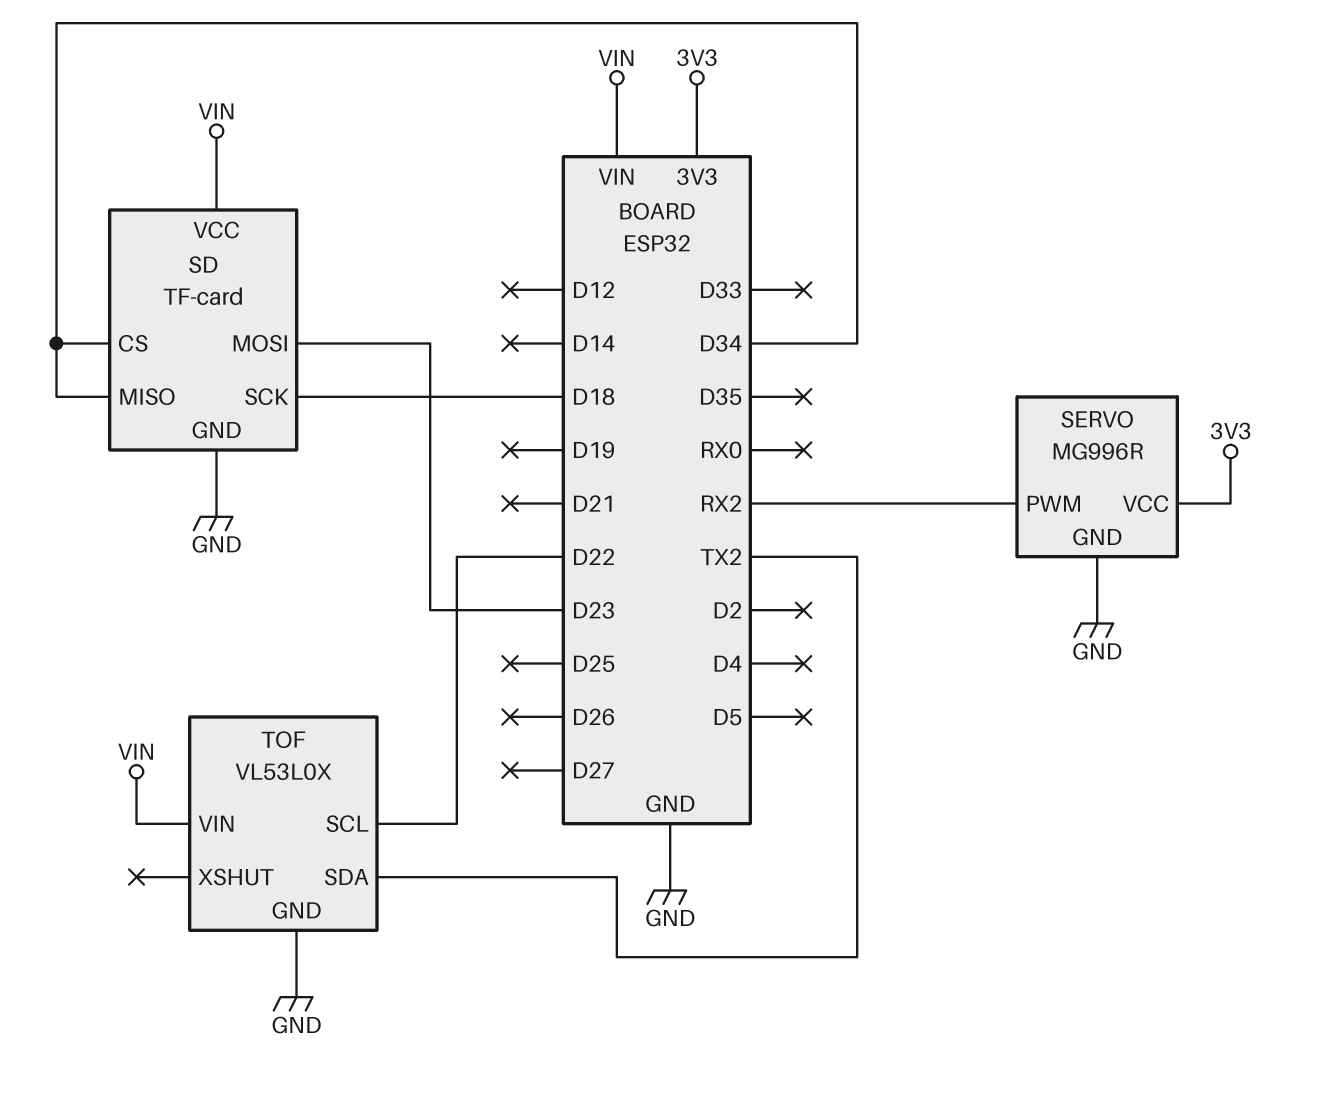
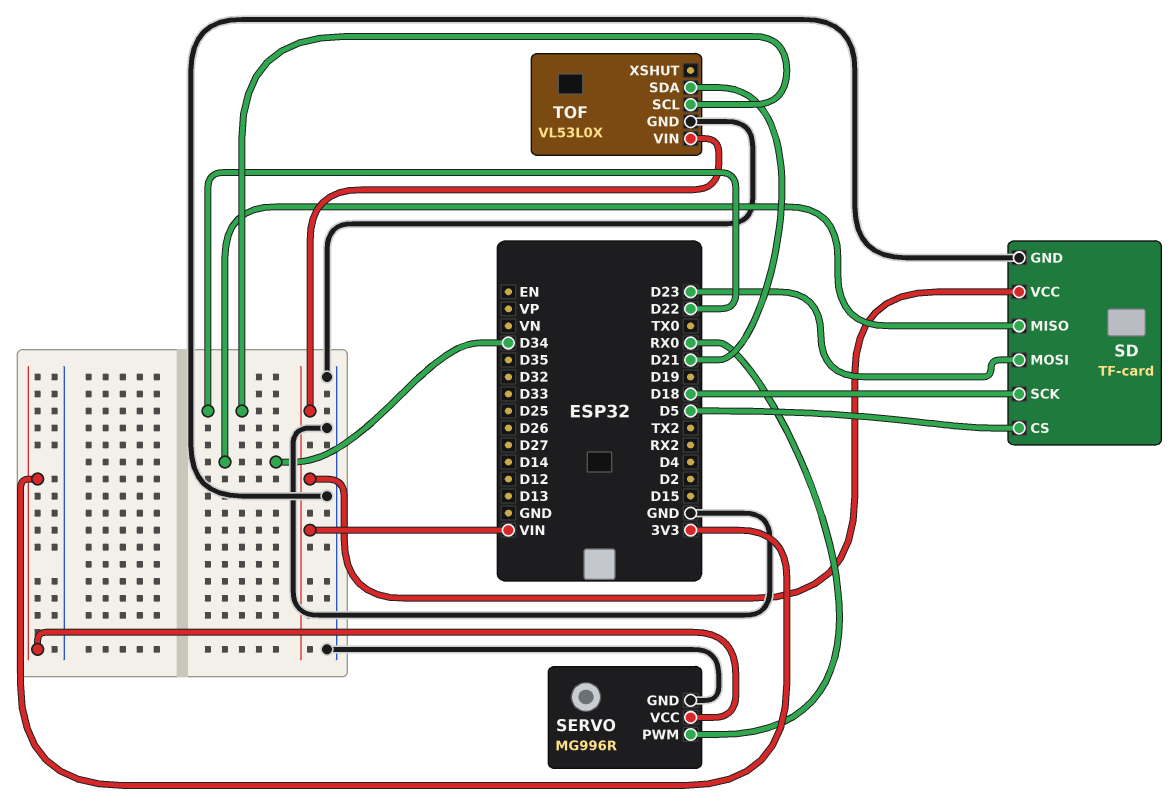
SD pin CS: D34 -> D5
SERVO pin PWM: RX2 -> RX0
TOF pin SDA: TX2 -> D21

